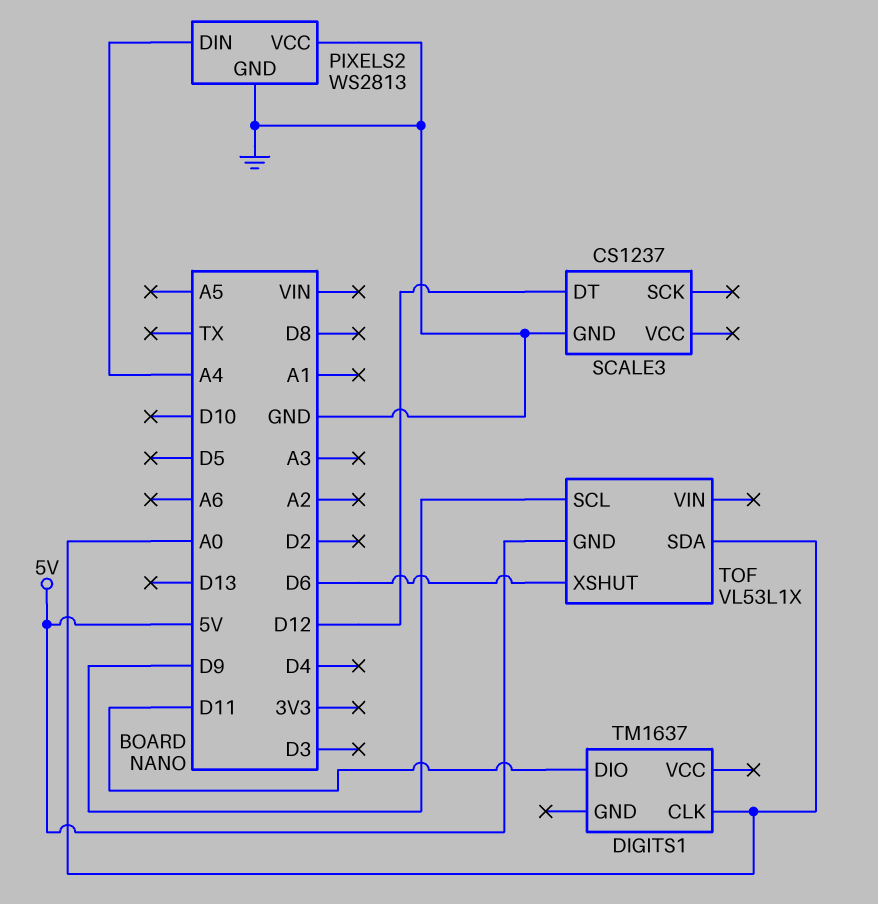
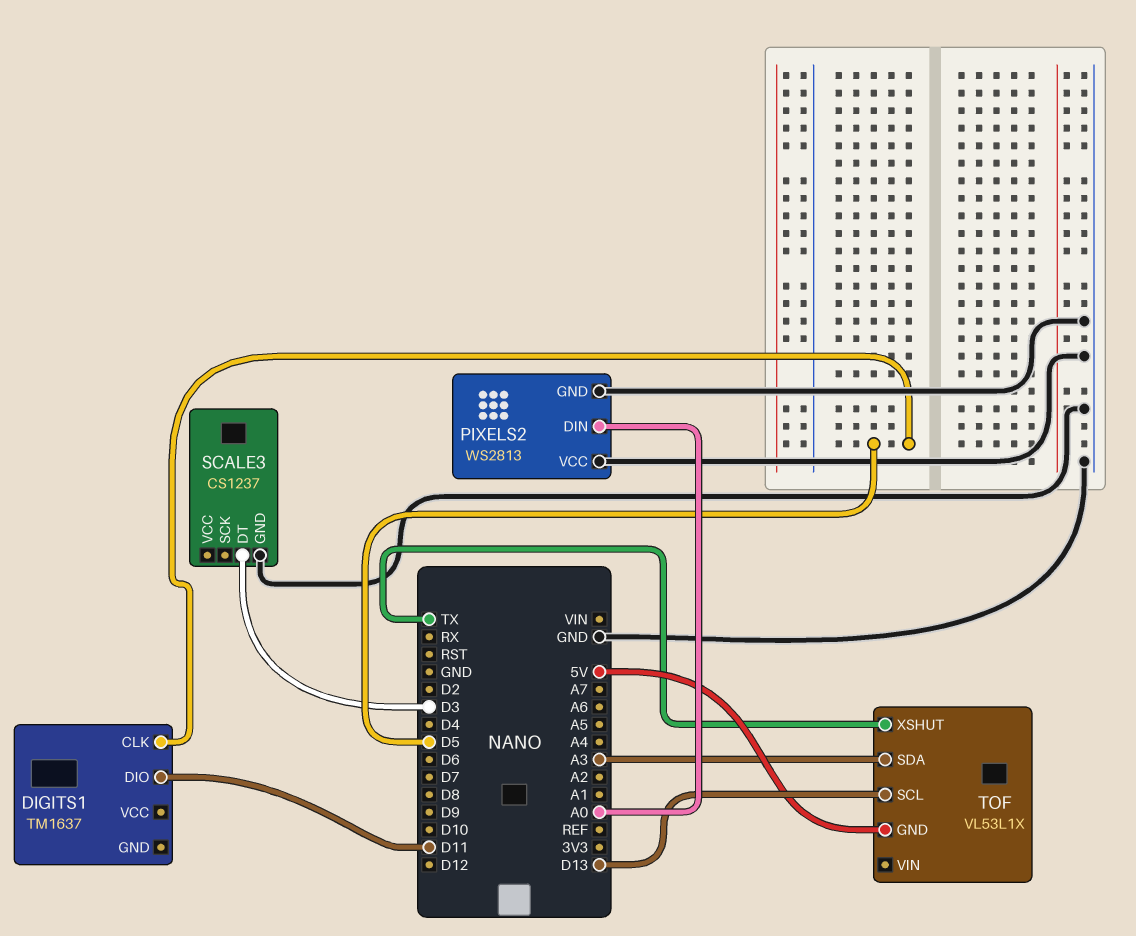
DIGITS1 pin CLK: A0 -> D5
PIXELS2 pin DIN: A4 -> A0
SCALE3 pin DT: D12 -> D3
TOF pin SCL: D9 -> D13
TOF pin SDA: A0 -> A3
TOF pin XSHUT: D6 -> TX

